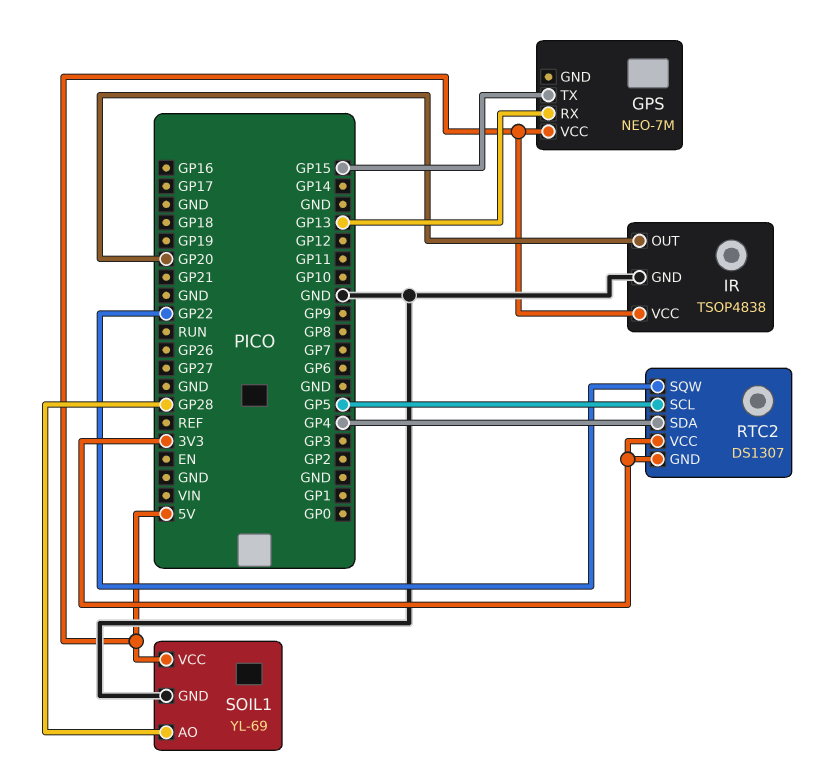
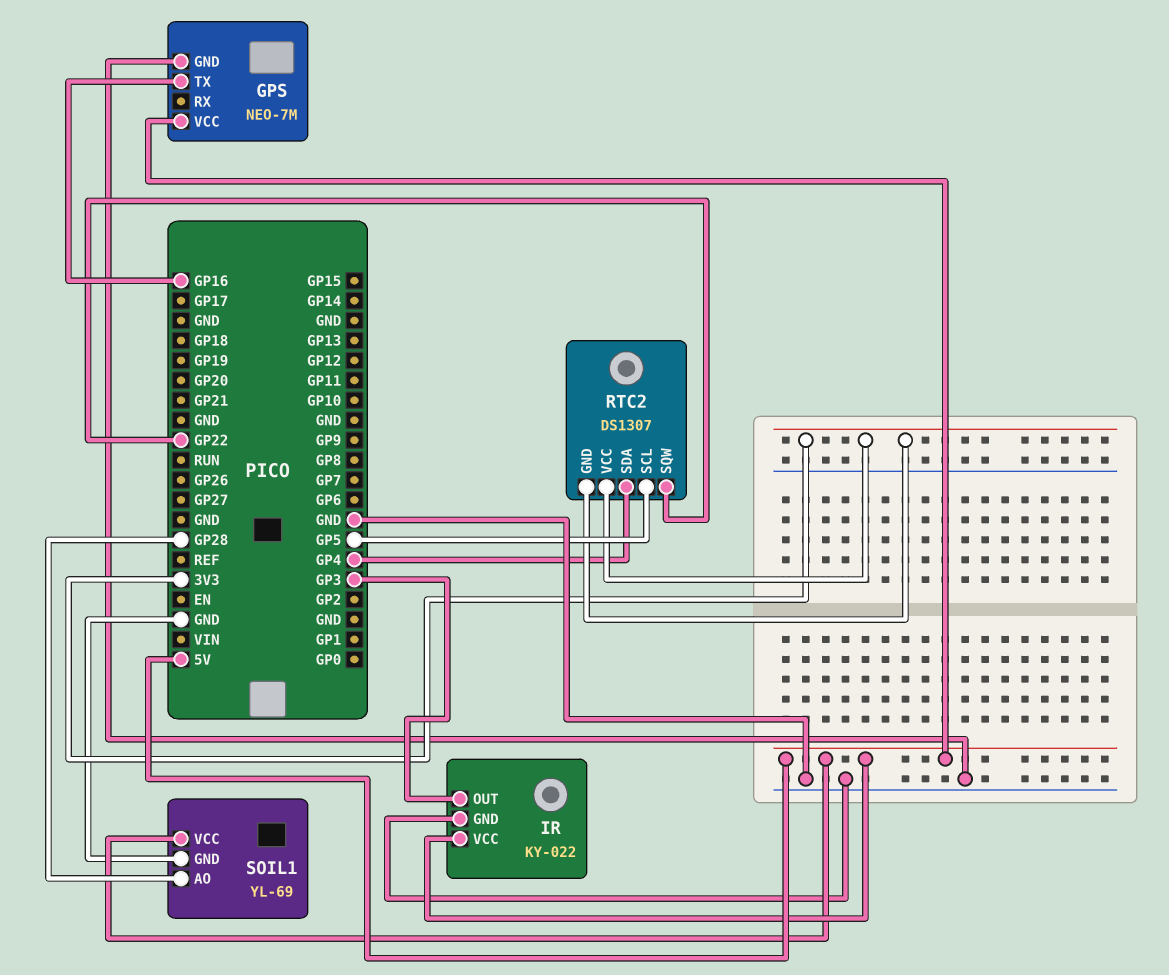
GPS pin GND: none -> GND
GPS pin RX: GP13 -> none
GPS pin TX: GP15 -> GP16
IR: TSOP4838 -> KY-022
IR pin OUT: GP20 -> GP3

